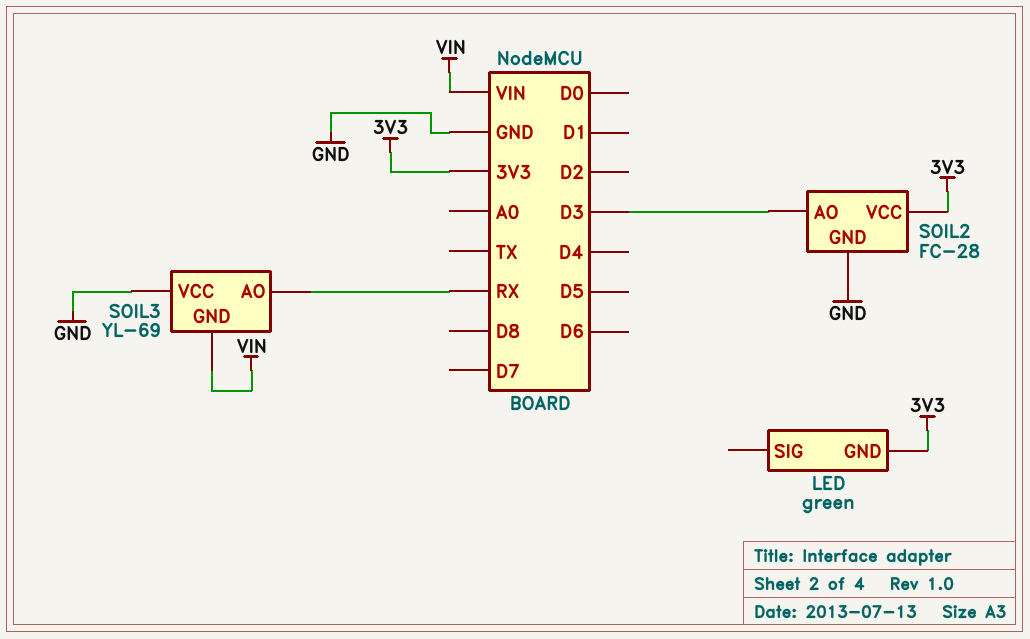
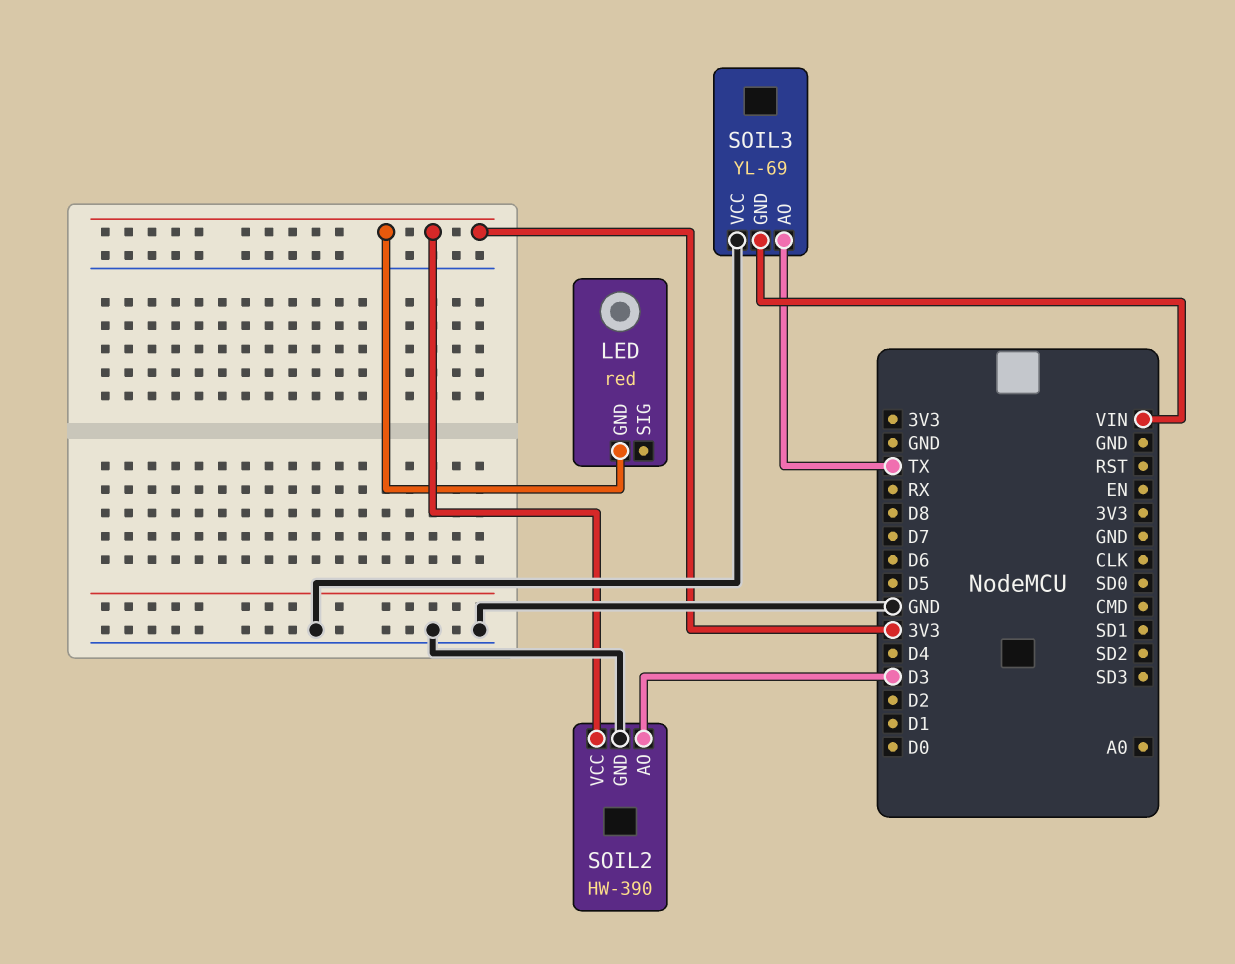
LED: green -> red
SOIL2: FC-28 -> HW-390
SOIL3 pin AO: RX -> TX

